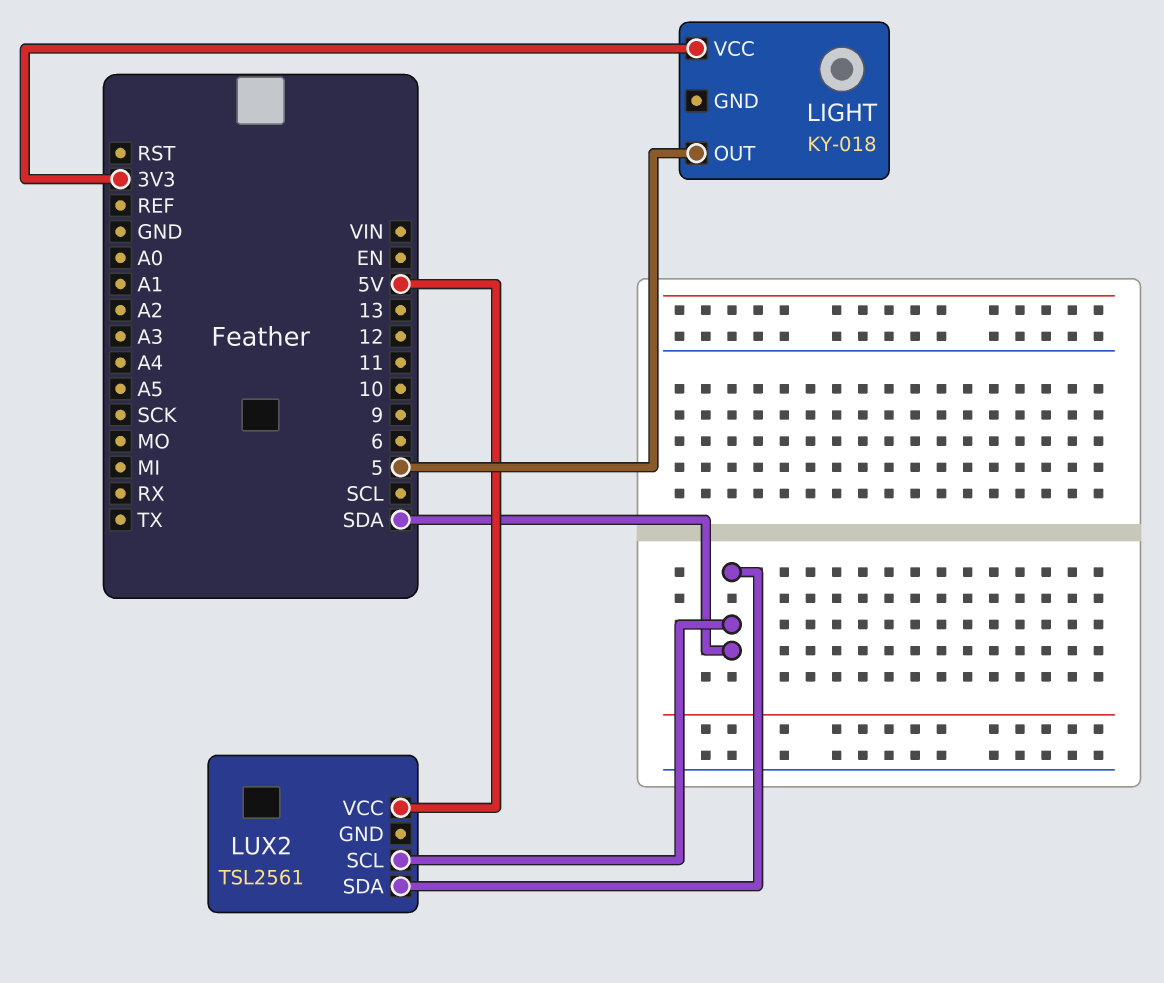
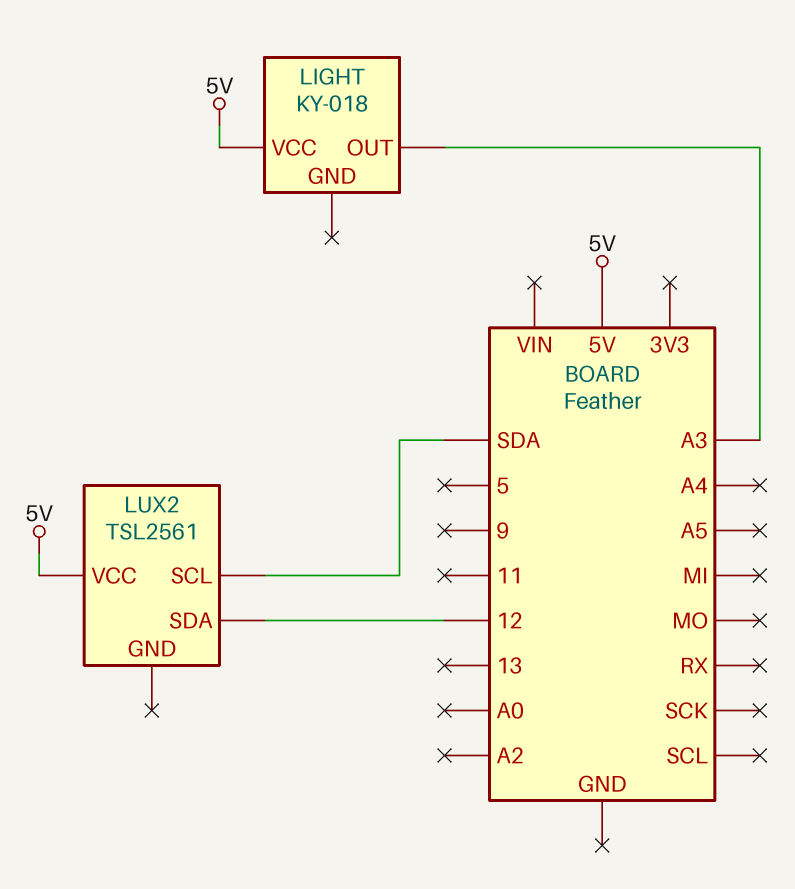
LIGHT pin OUT: 5 -> A3
LIGHT pin VCC: 3V3 -> 5V
LUX2 pin SDA: SDA -> 12

